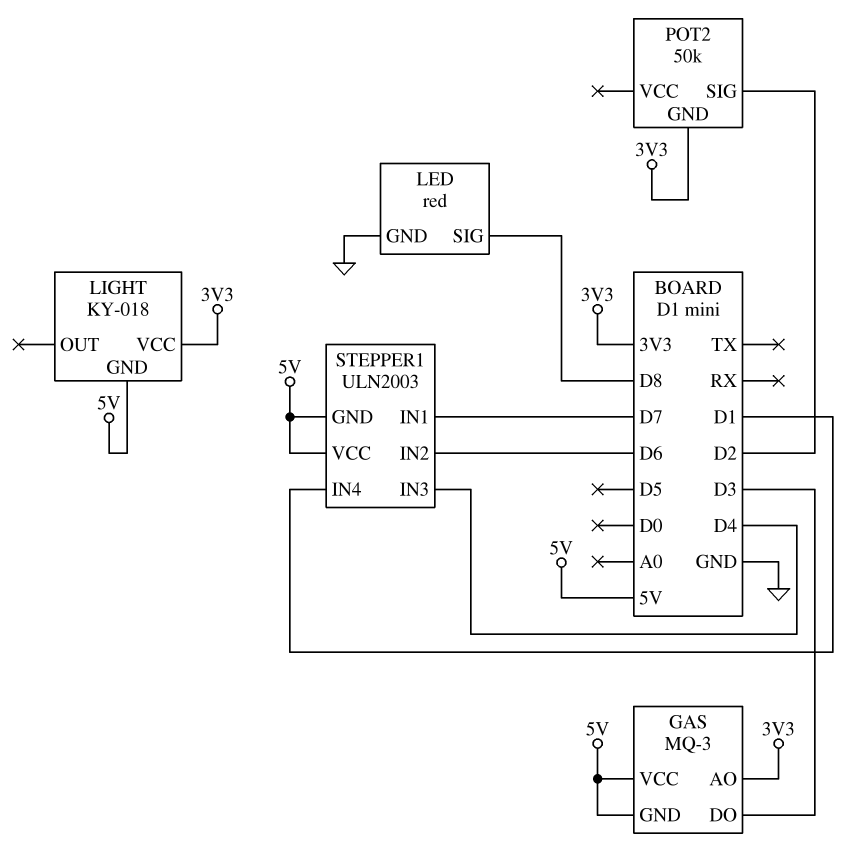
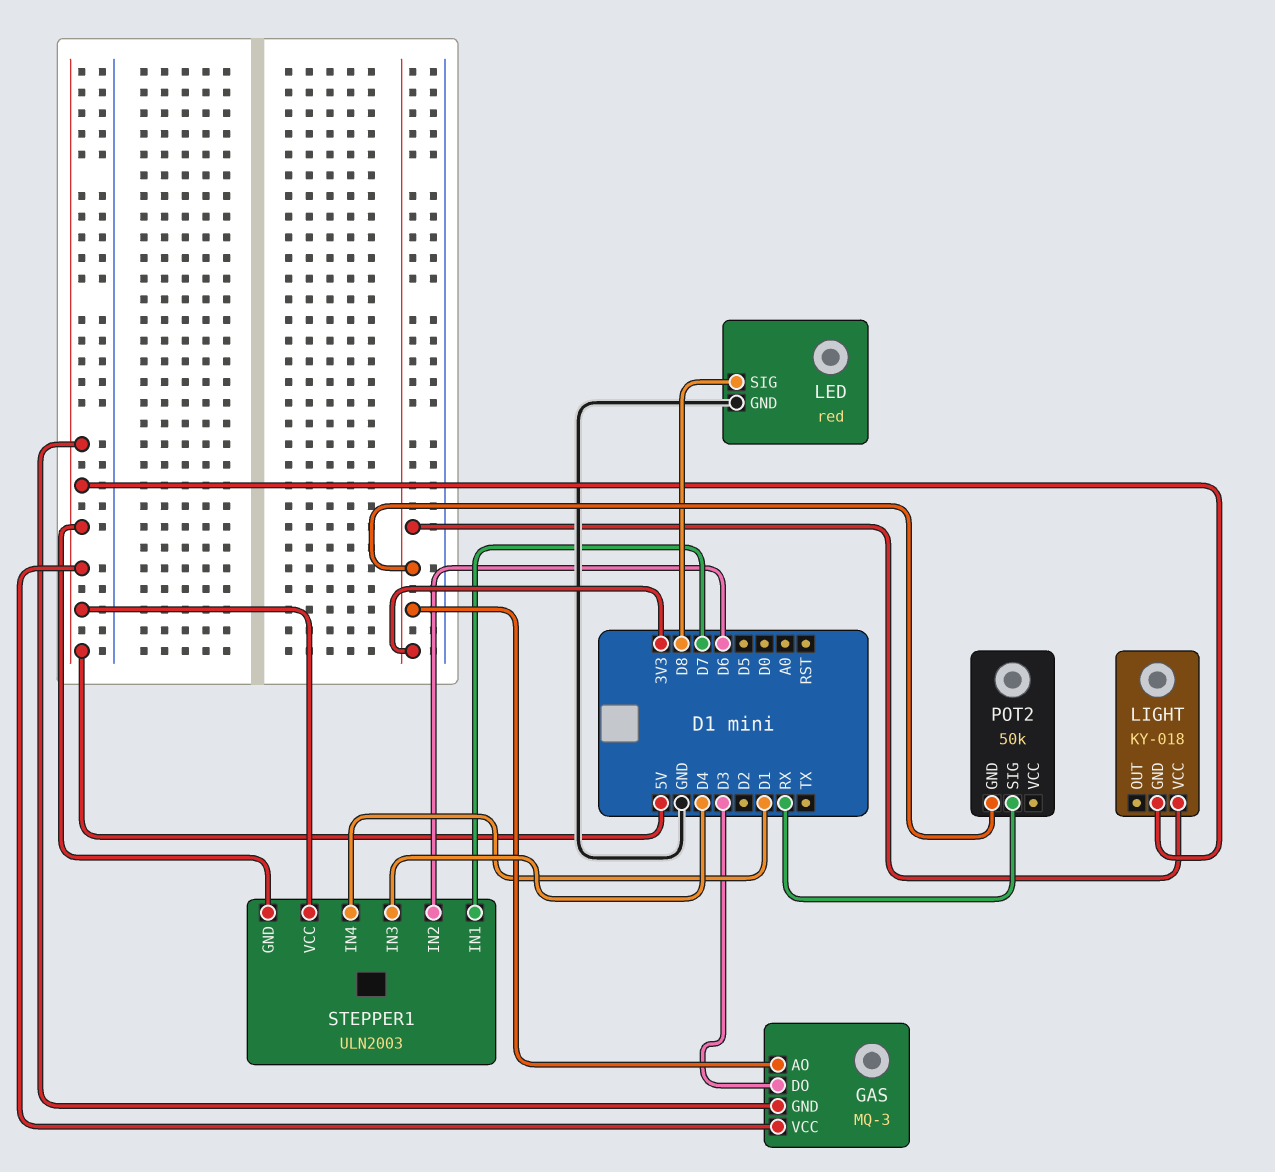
POT2 pin SIG: D2 -> RX

